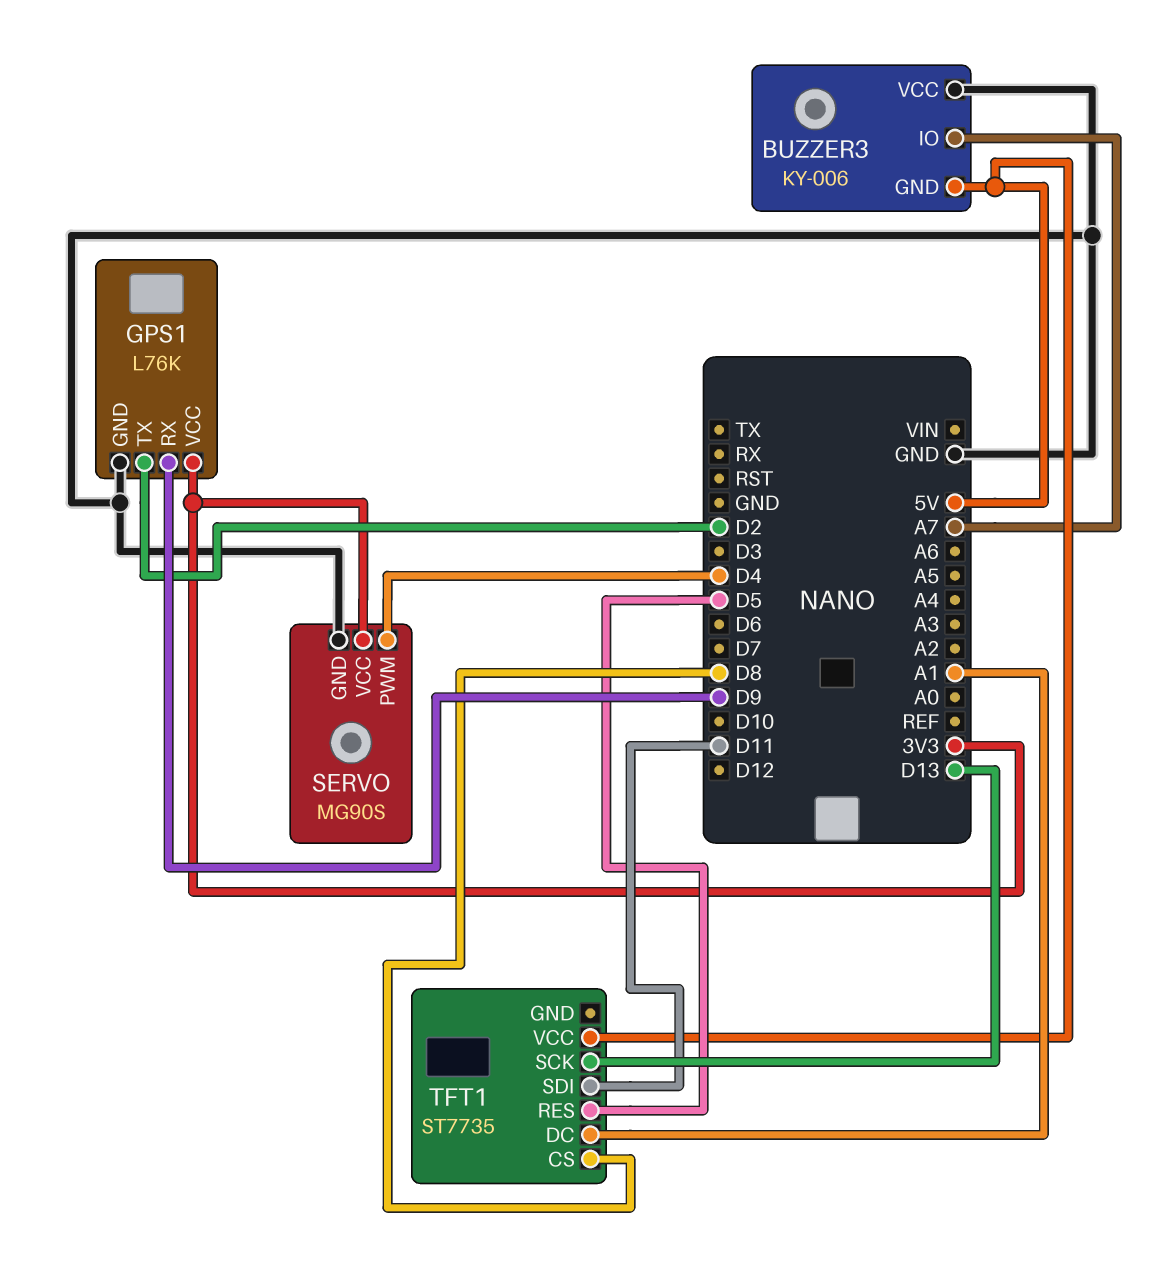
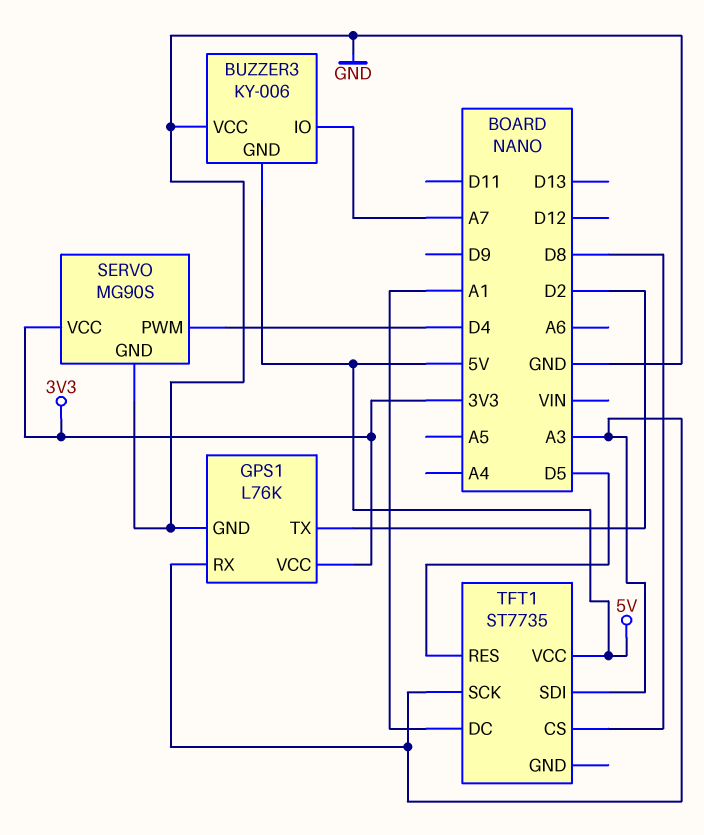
GPS1 pin RX: D9 -> A3
TFT1 pin SCK: D13 -> A3
TFT1 pin SDI: D11 -> A3

